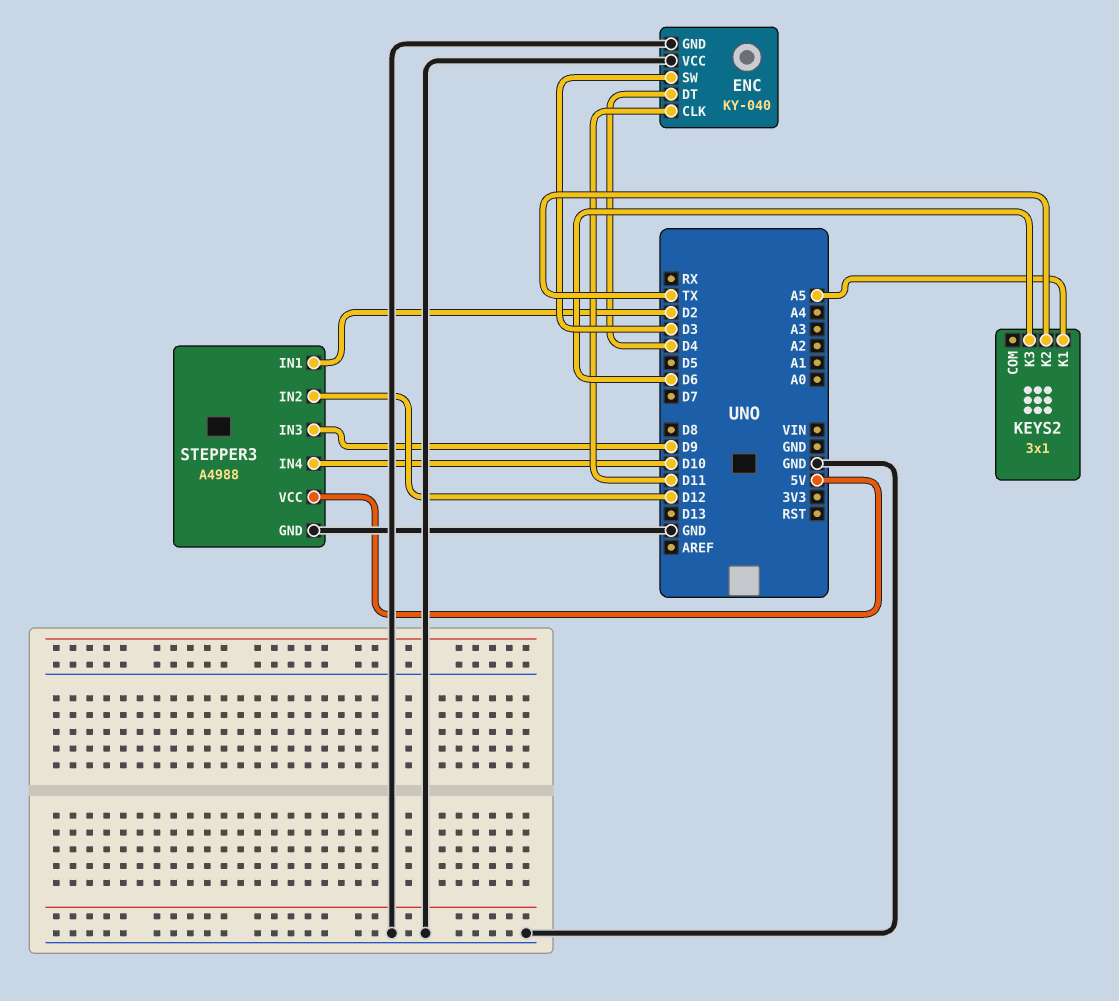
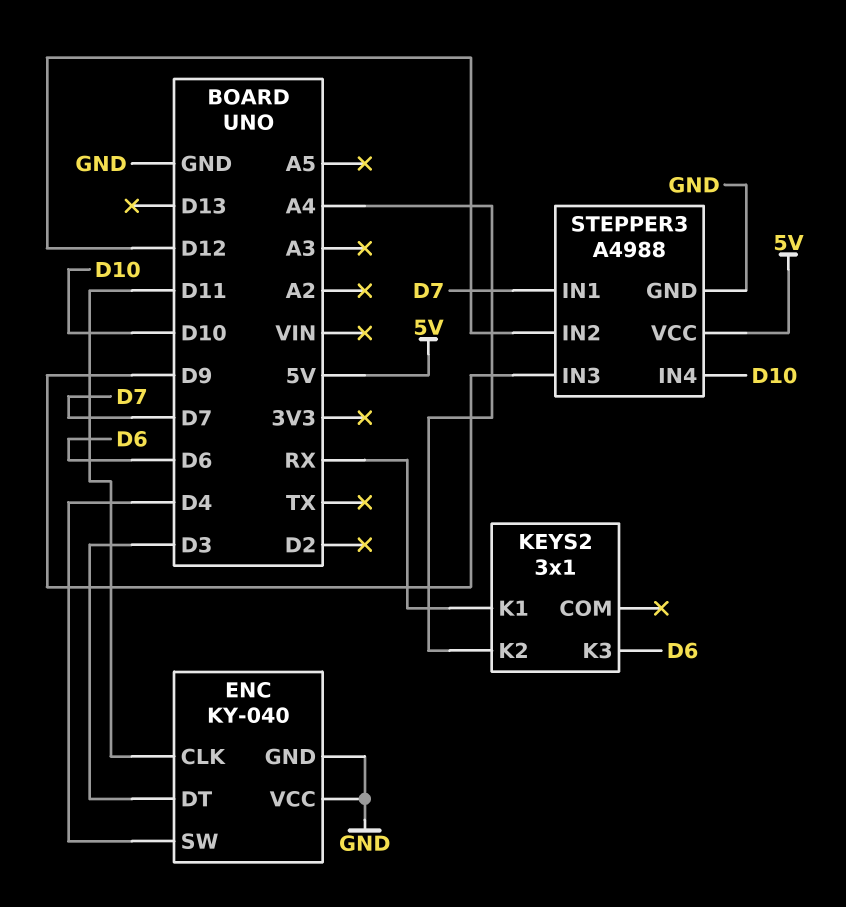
ENC pin DT: D4 -> D3
ENC pin SW: D3 -> D4
KEYS2 pin K1: A5 -> RX
KEYS2 pin K2: TX -> A4
STEPPER3 pin IN1: D2 -> D7

